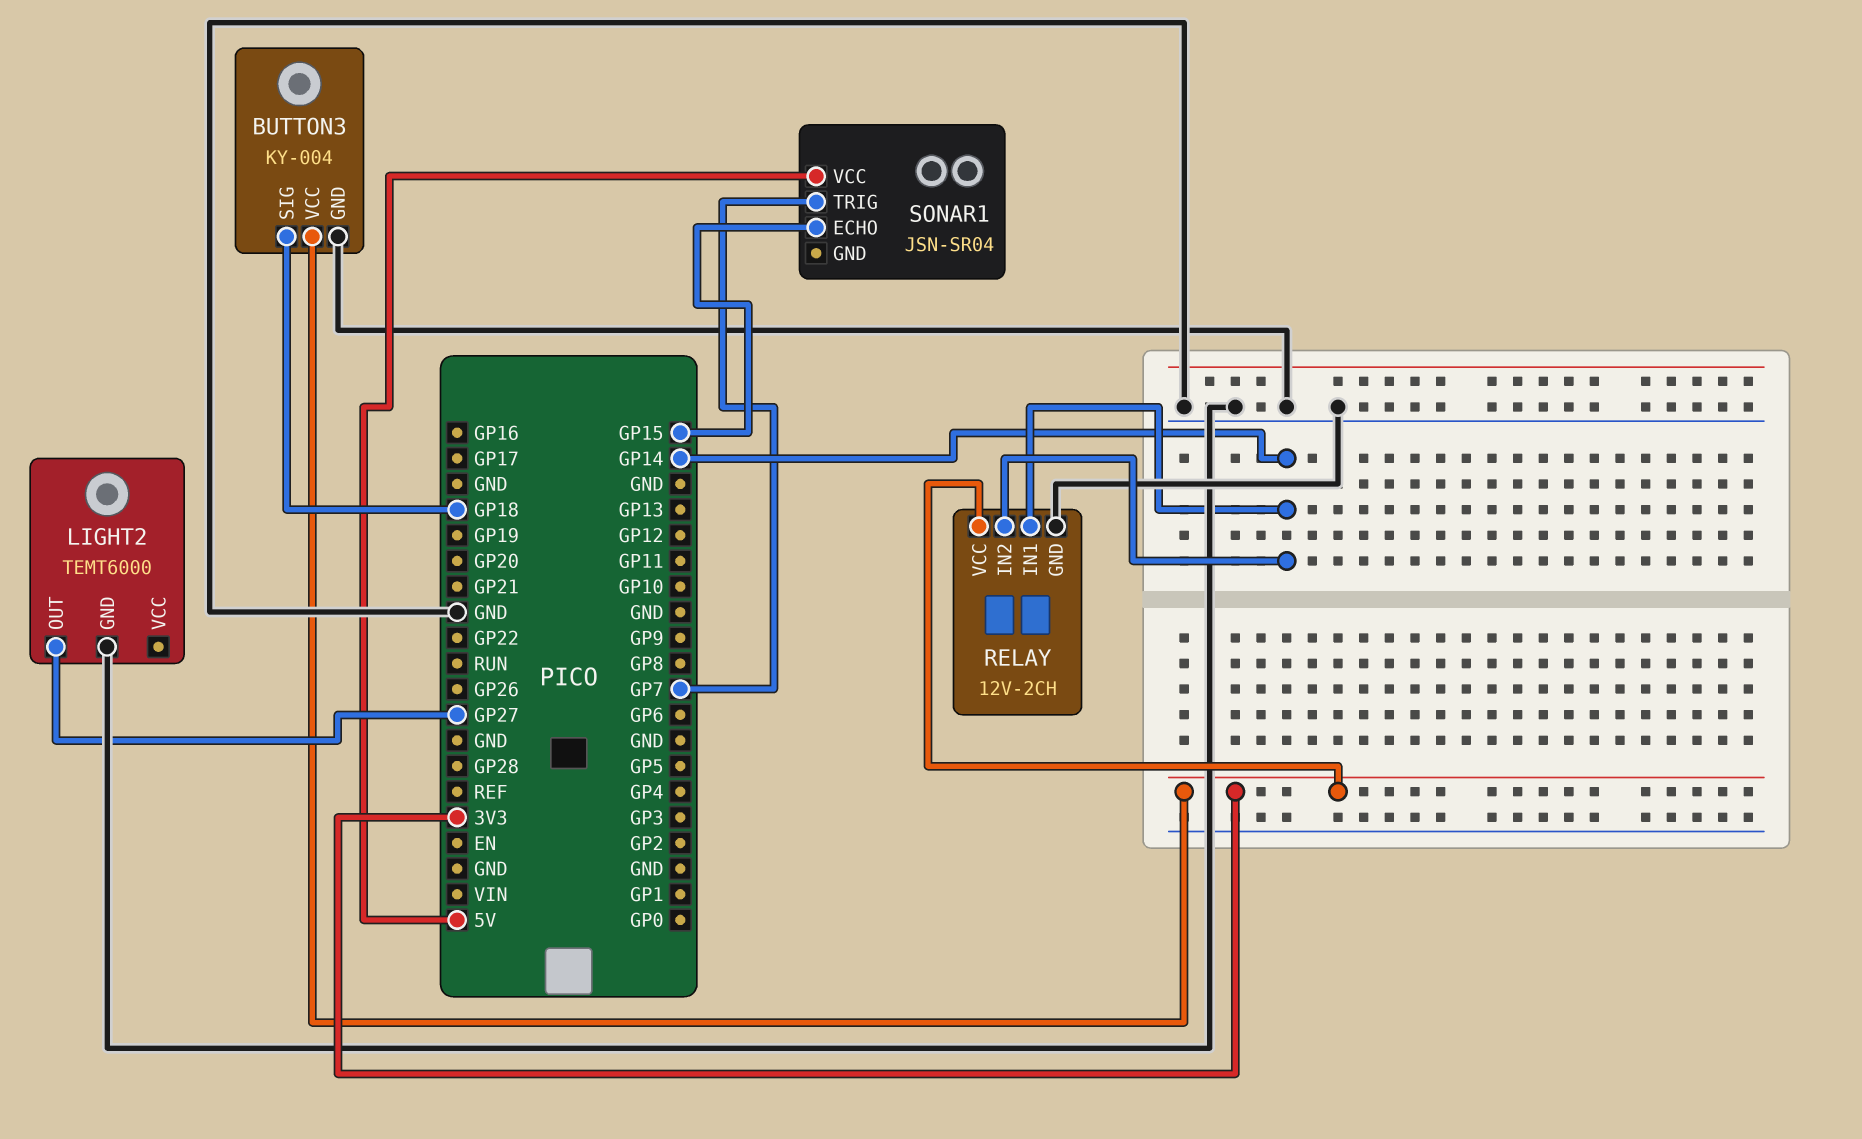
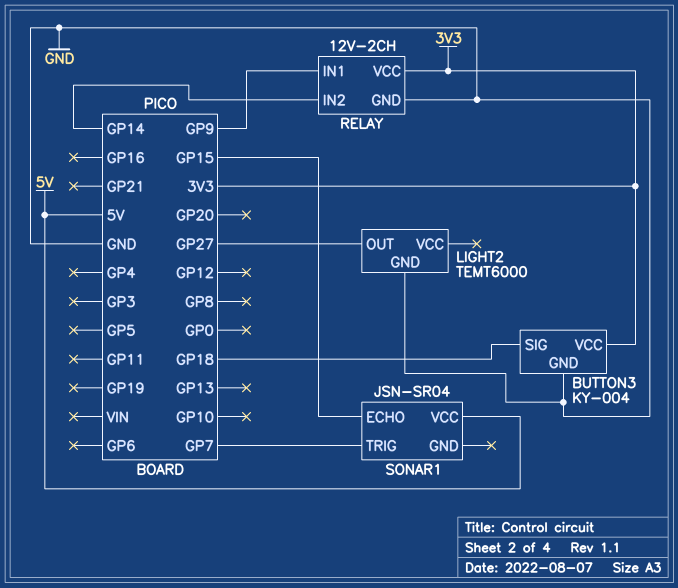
RELAY pin IN1: GP14 -> GP9

